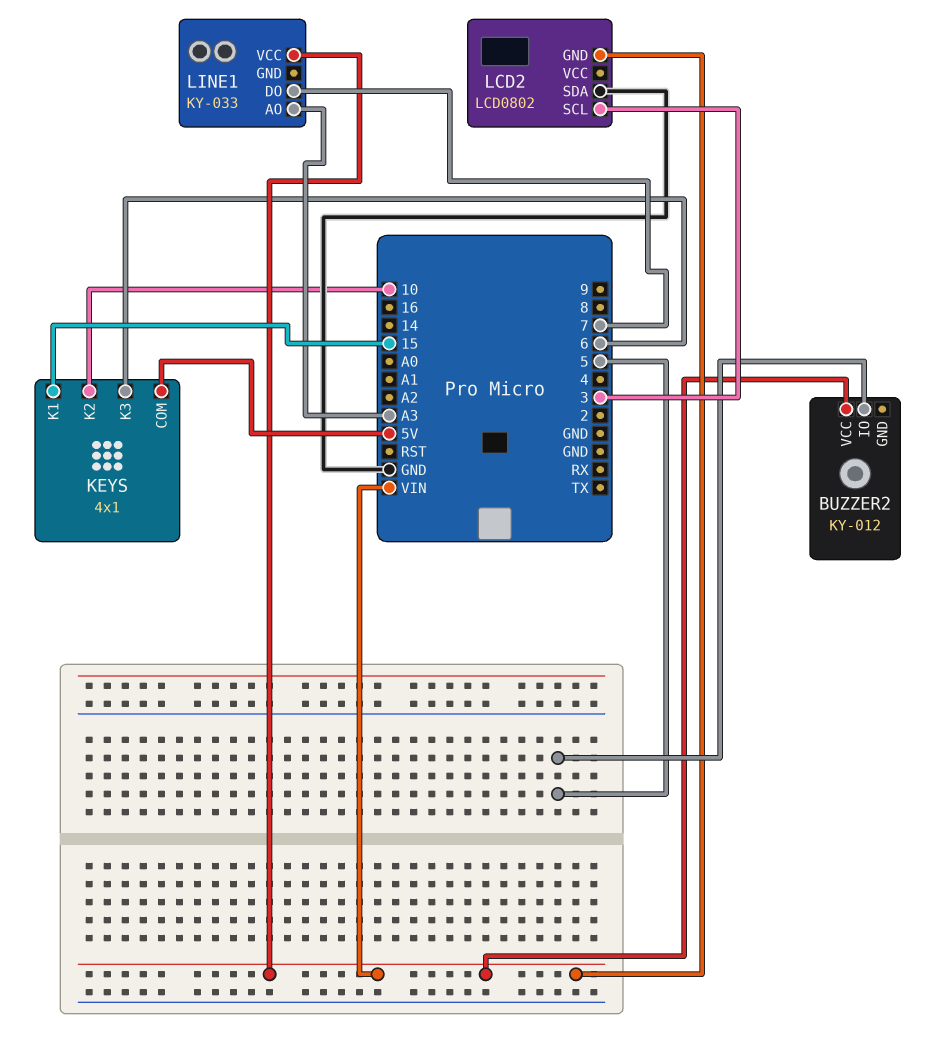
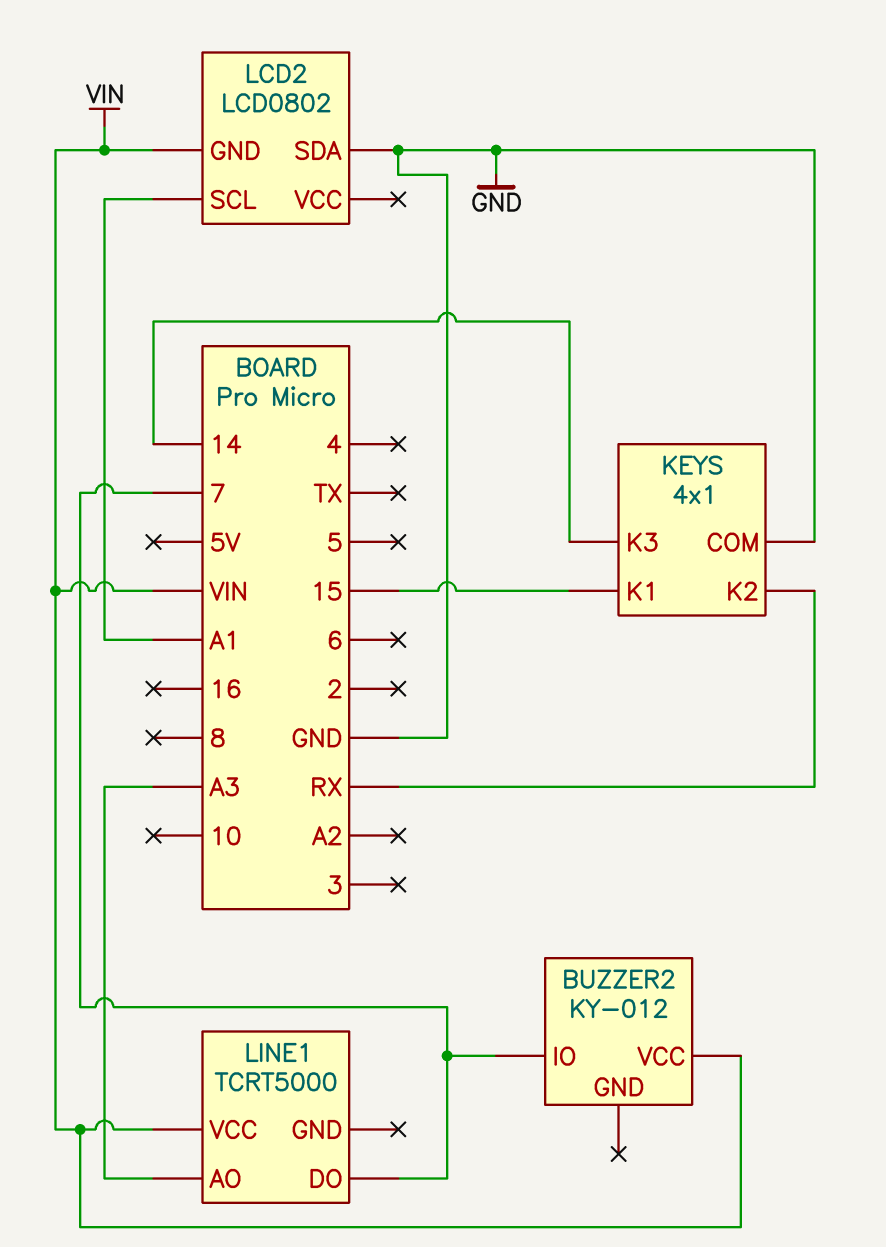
BUZZER2 pin IO: 5 -> 7
KEYS pin COM: 5V -> GND
KEYS pin K2: 10 -> RX
KEYS pin K3: 6 -> 14
LCD2 pin SCL: 3 -> A1
LINE1: KY-033 -> TCRT5000

